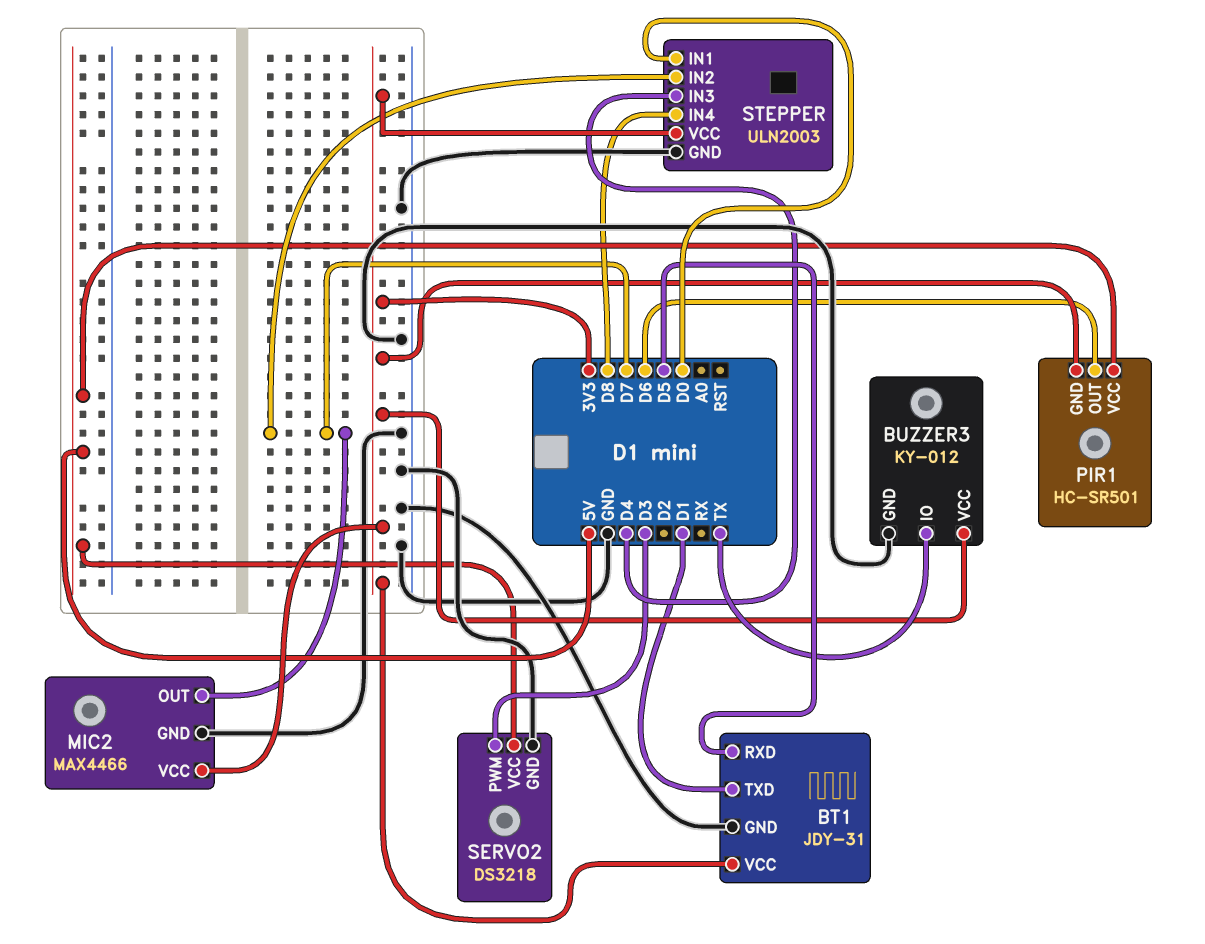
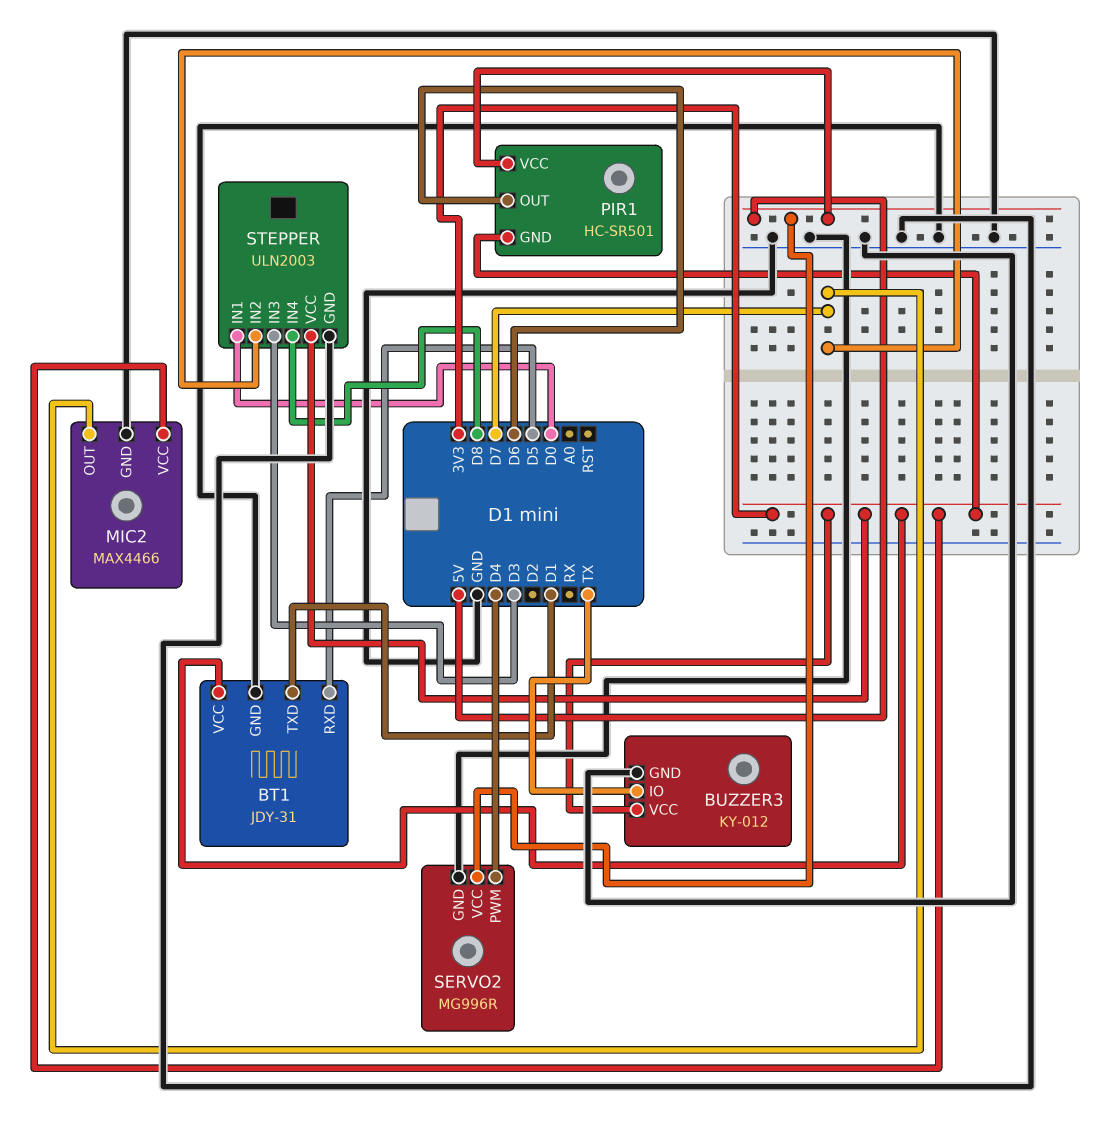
SERVO2: DS3218 -> MG996R
SERVO2 pin PWM: D3 -> D4
STEPPER pin IN3: D4 -> D3

